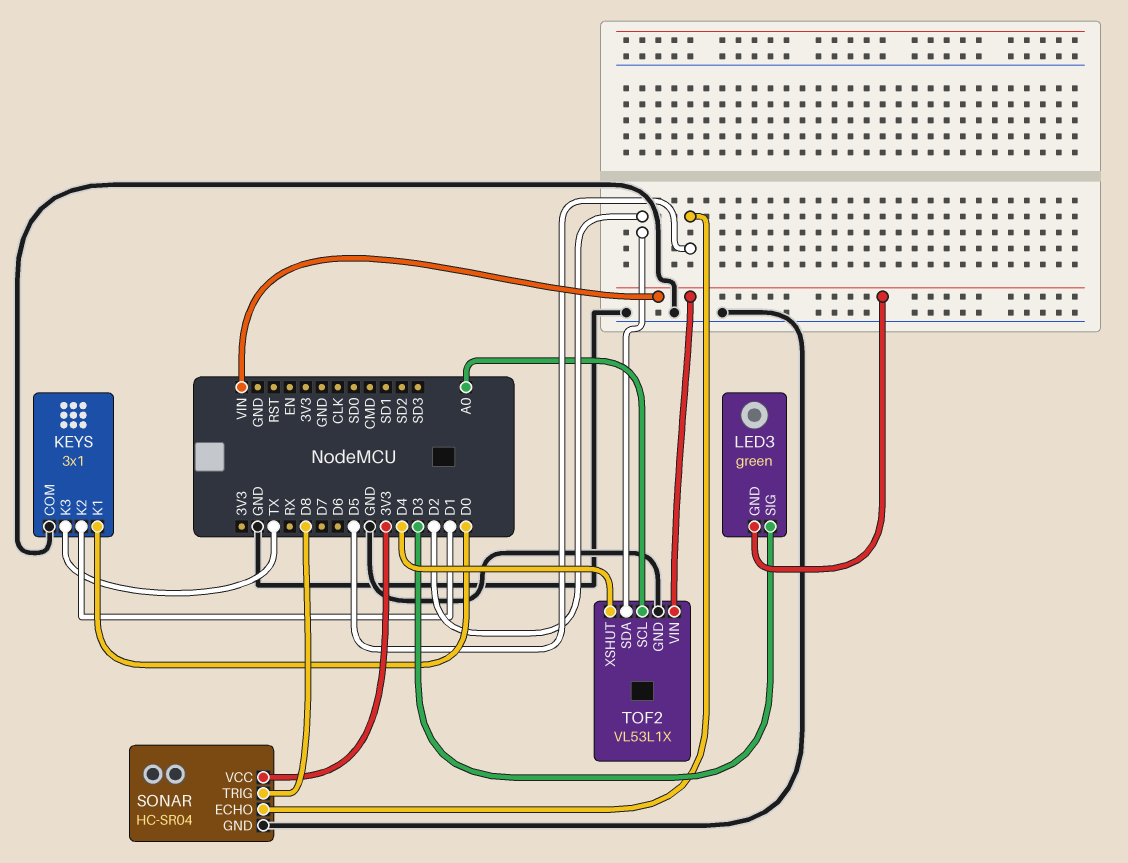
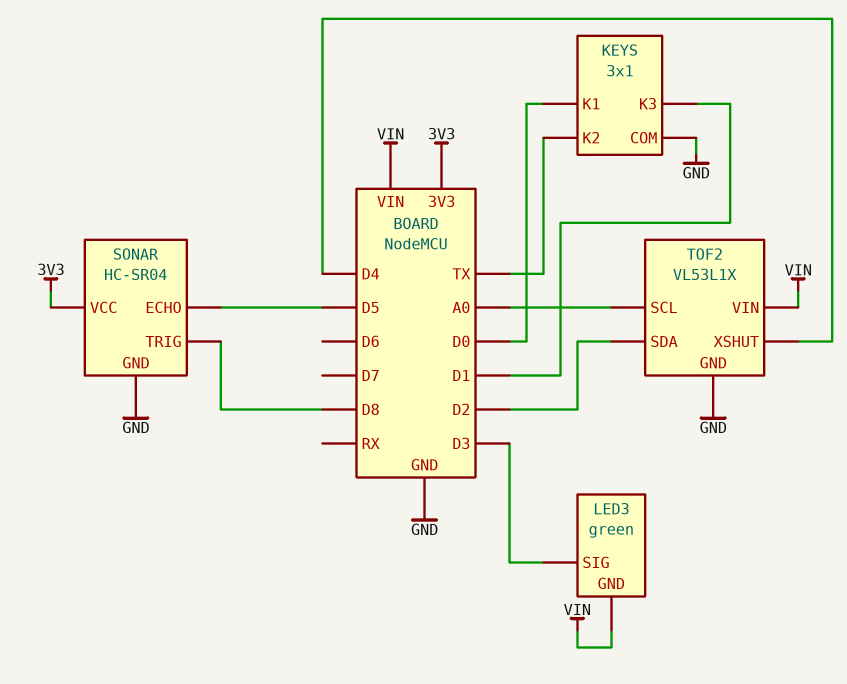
KEYS pin K2: D1 -> TX
KEYS pin K3: TX -> D1

